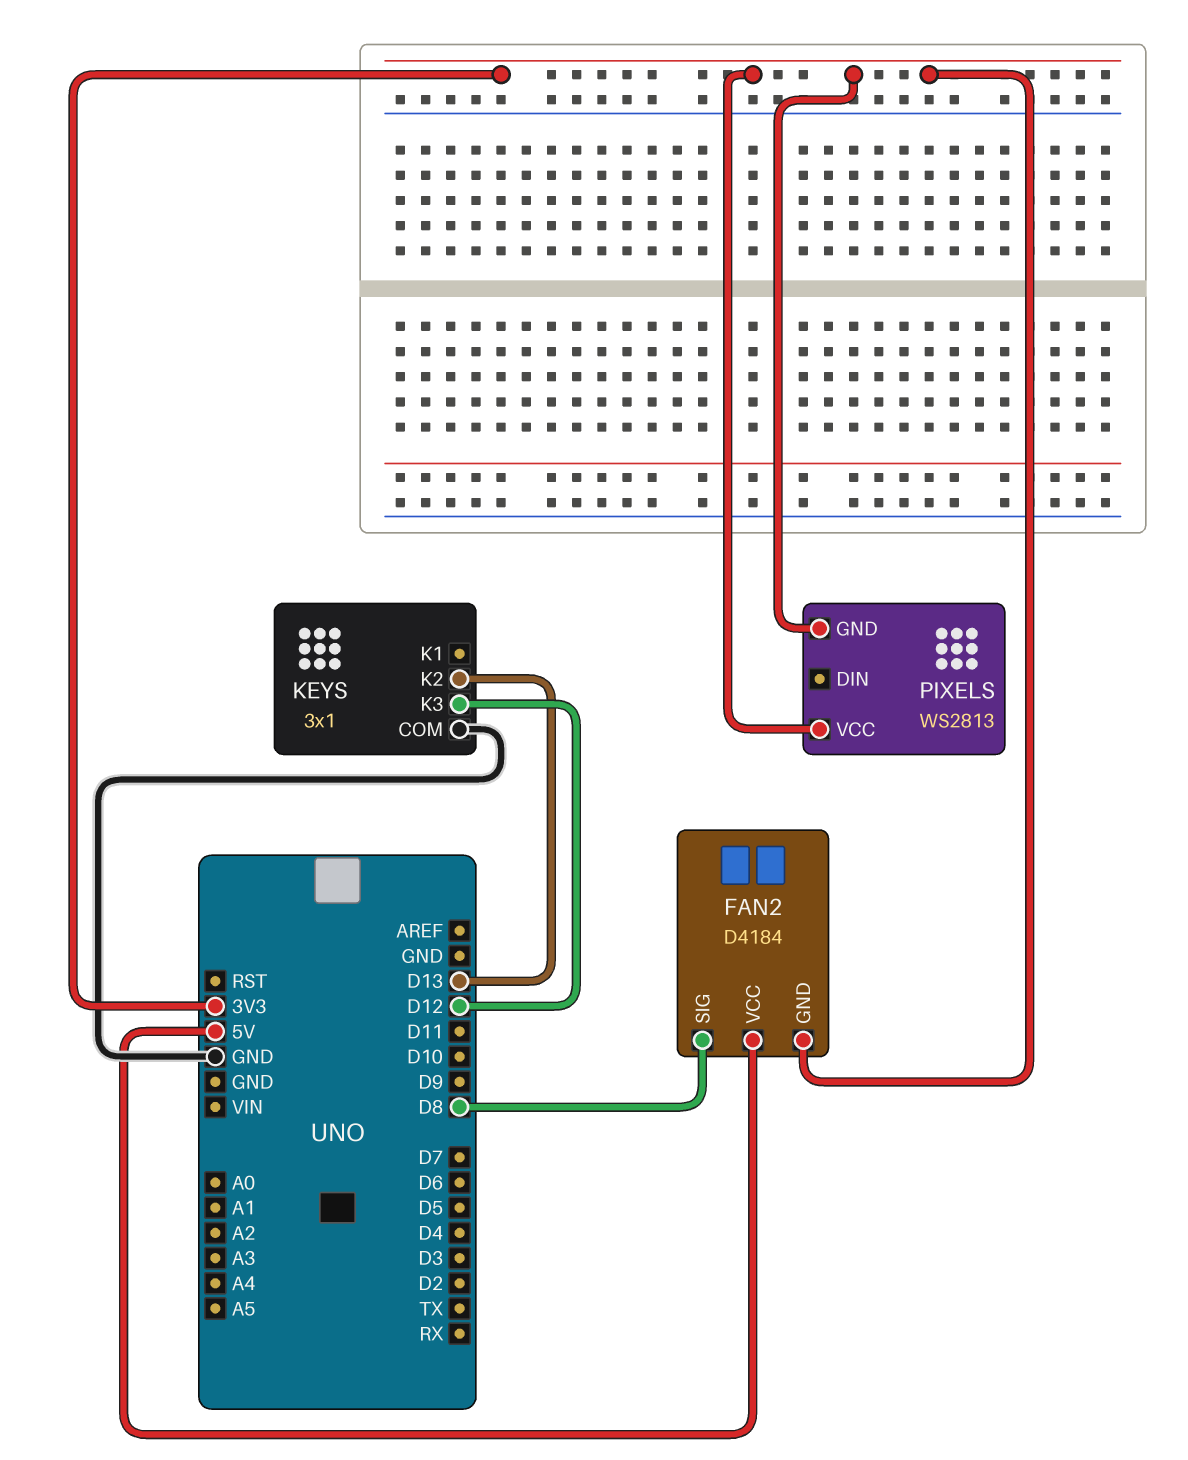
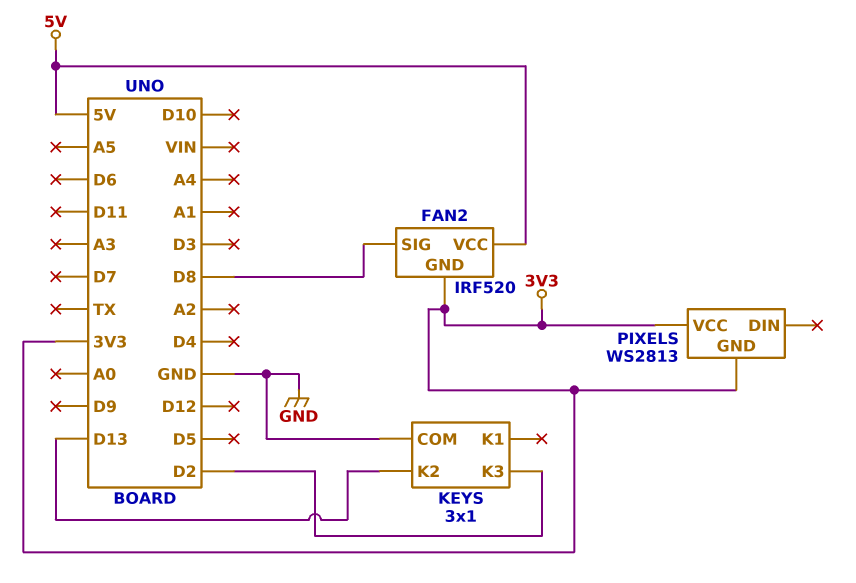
FAN2: D4184 -> IRF520
KEYS pin K3: D12 -> D2

